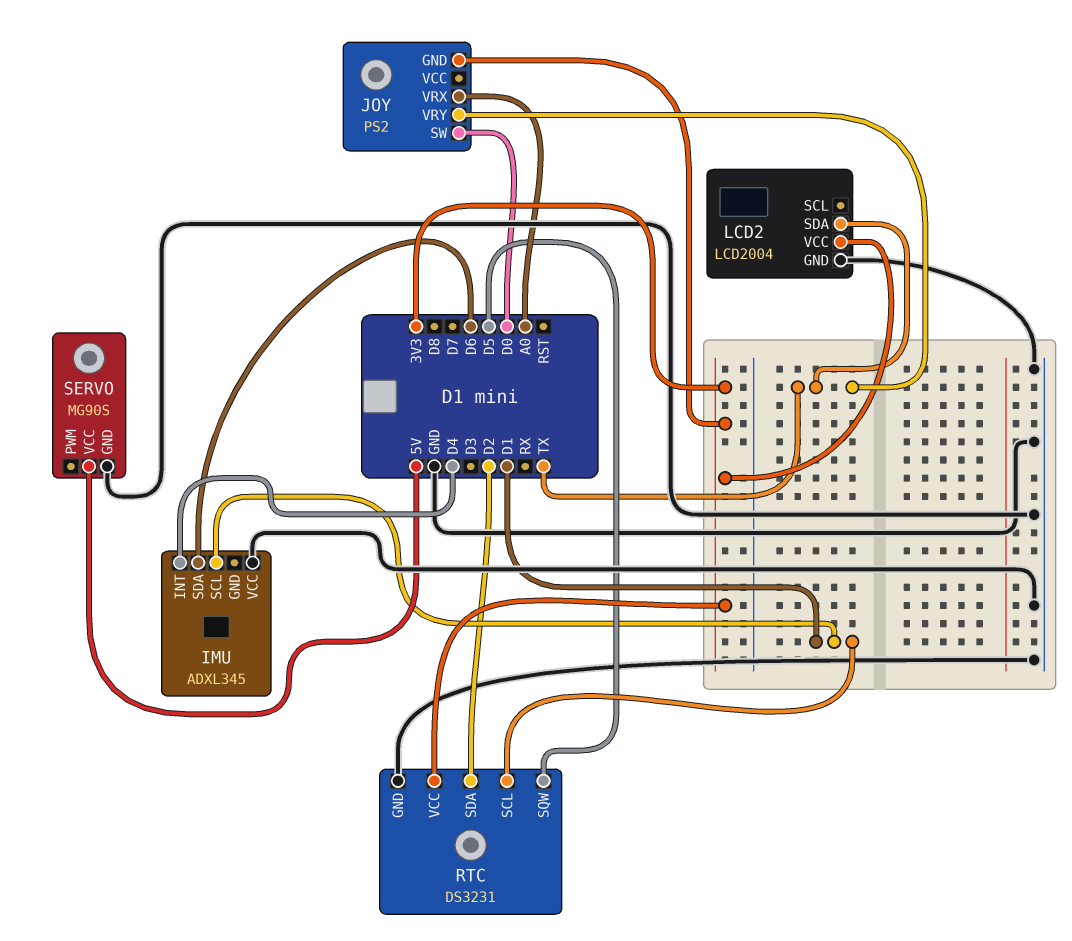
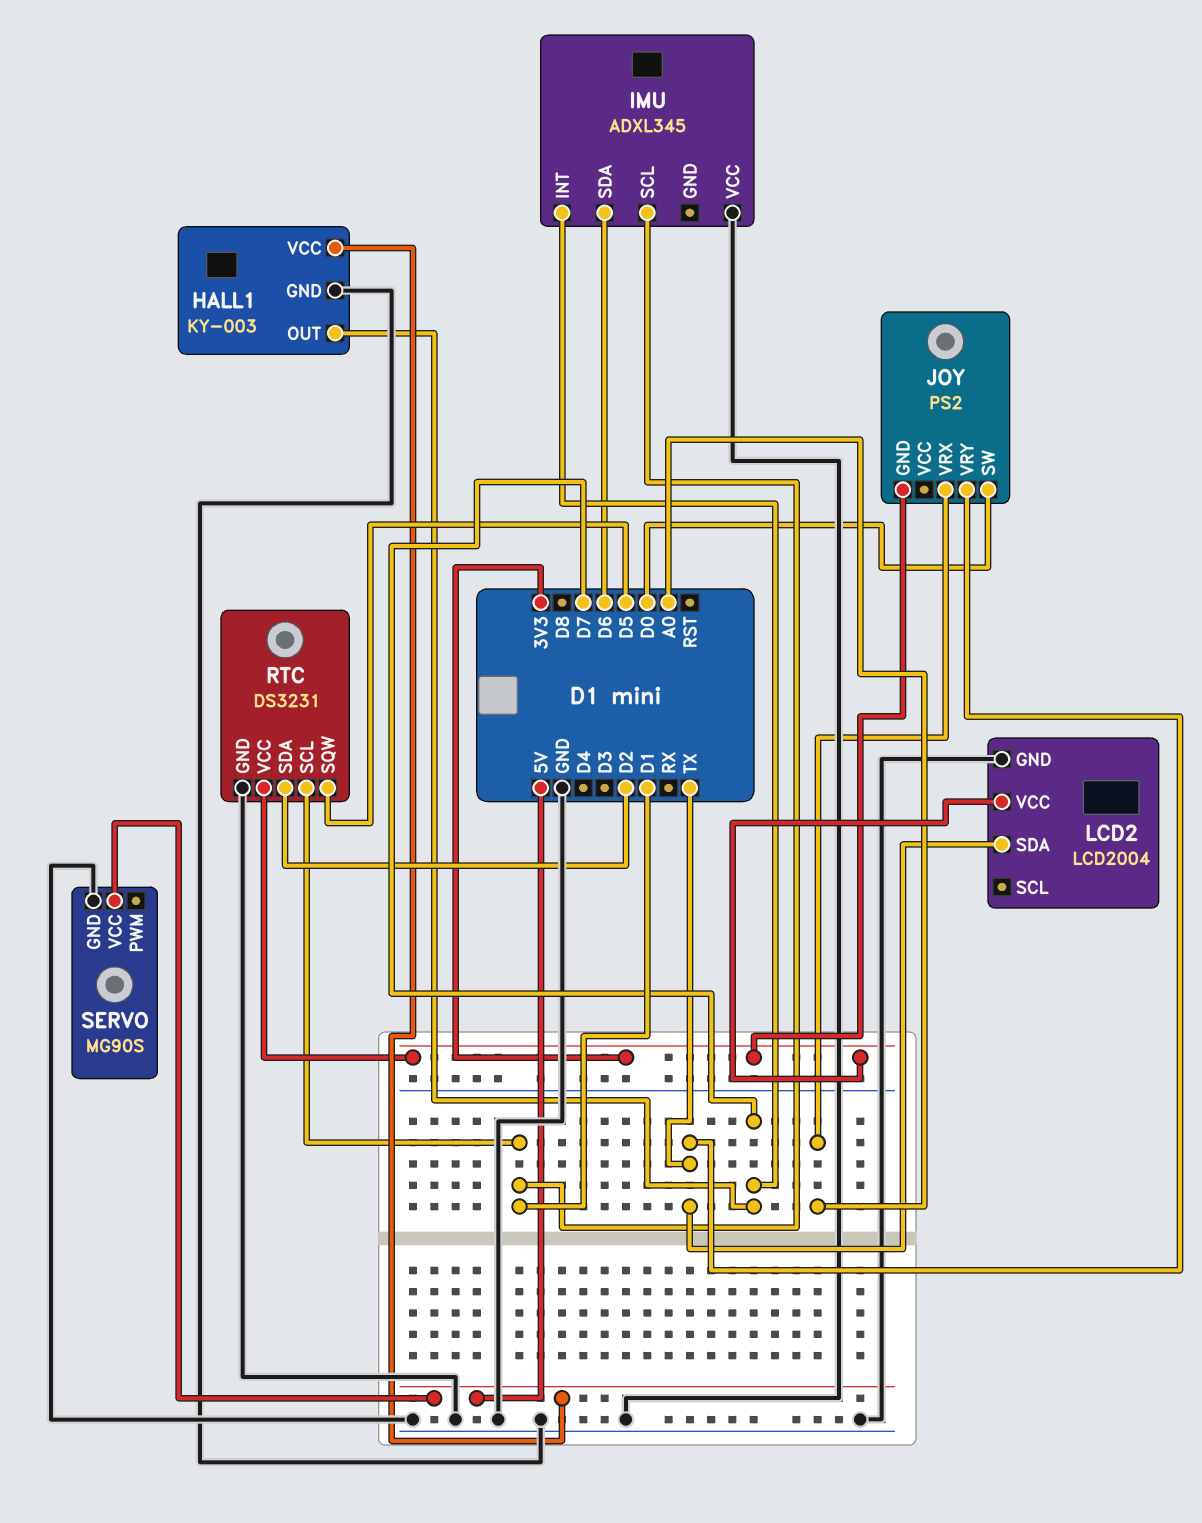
HALL1: none -> KY-003
HALL1 pin GND: none -> GND
HALL1 pin OUT: none -> D7
HALL1 pin VCC: none -> 5V
IMU pin INT: D4 -> D7

